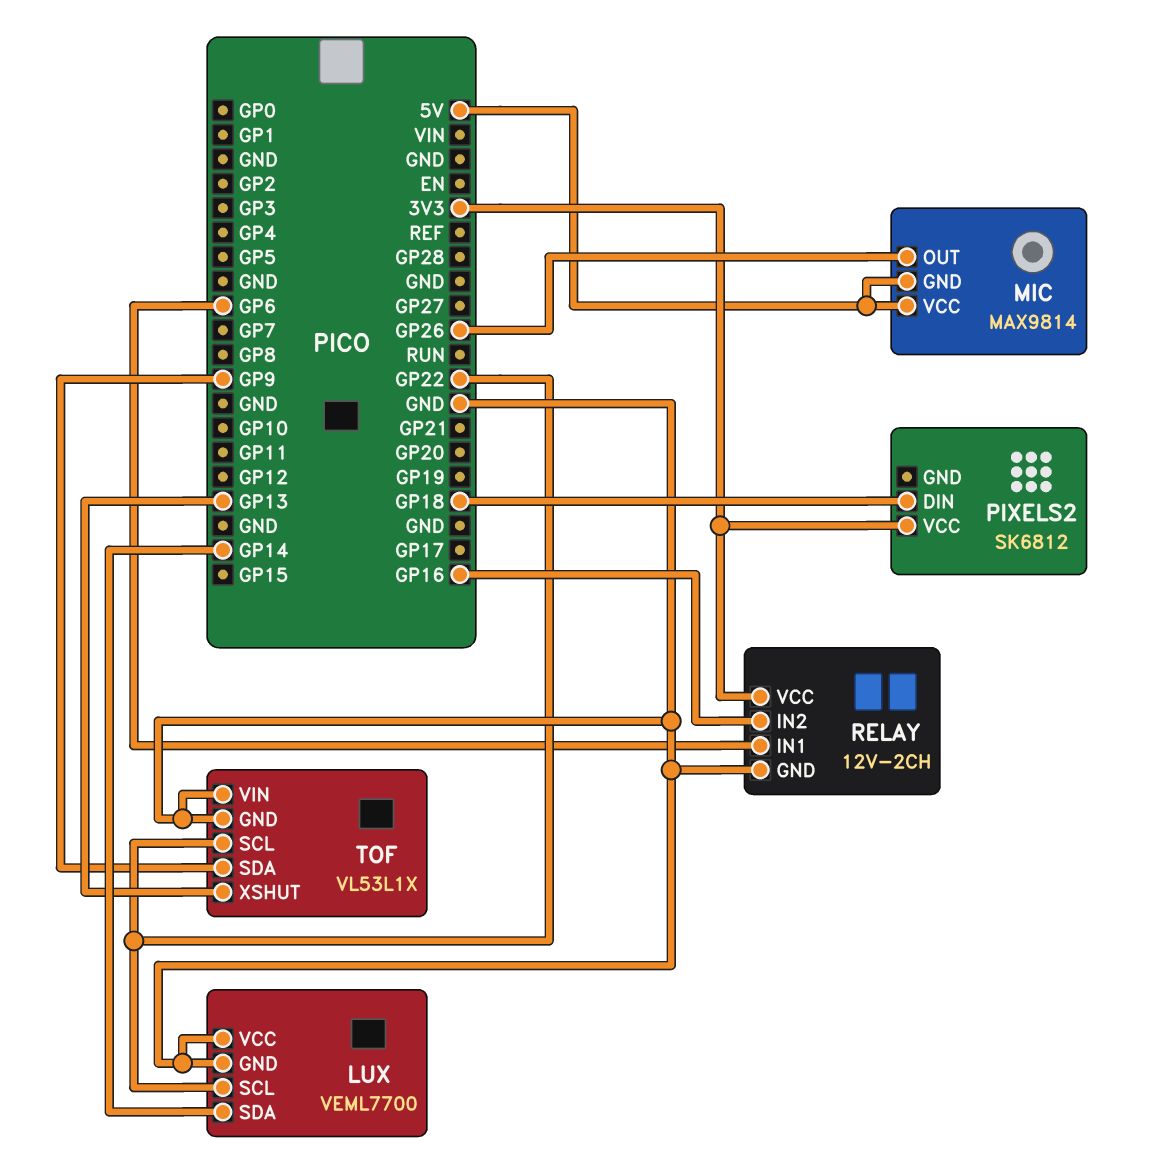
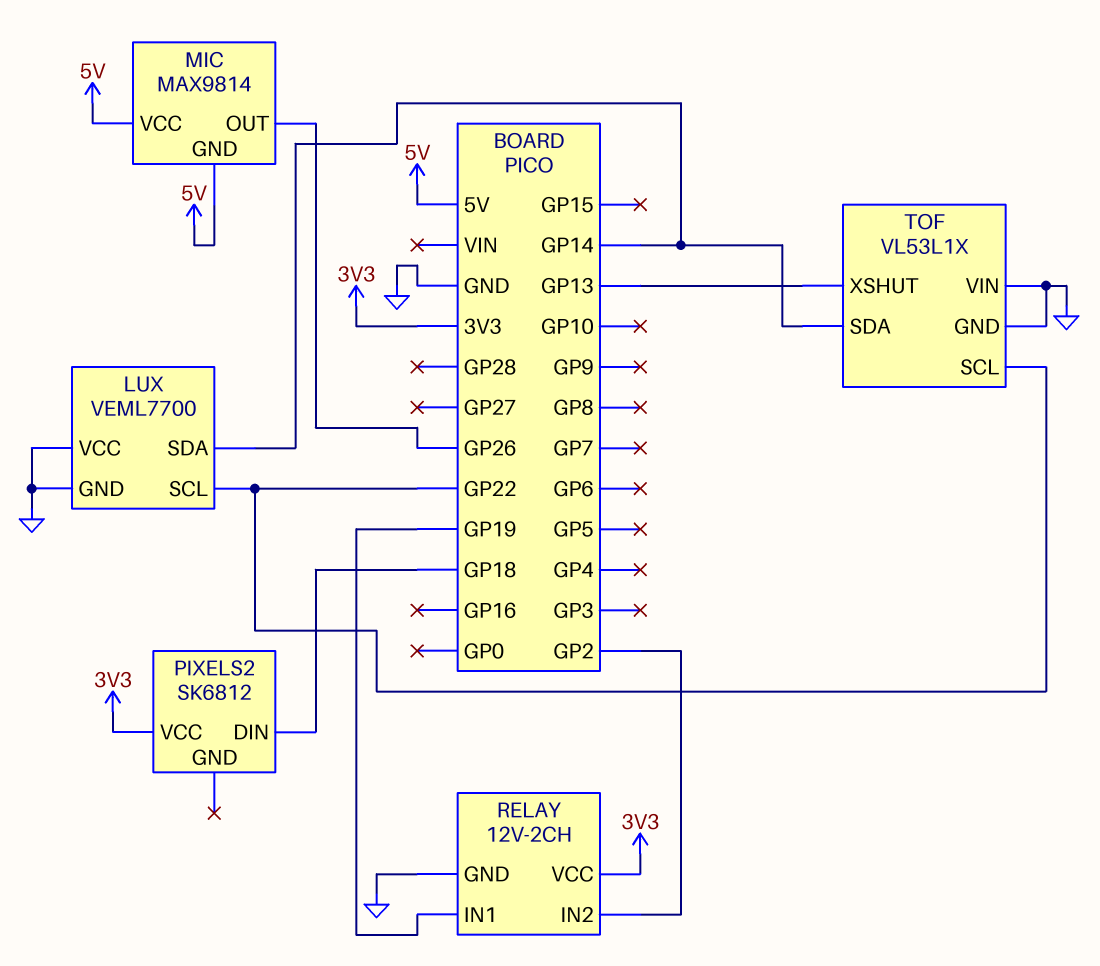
RELAY pin IN1: GP6 -> GP19
RELAY pin IN2: GP16 -> GP2
TOF pin SDA: GP9 -> GP14

